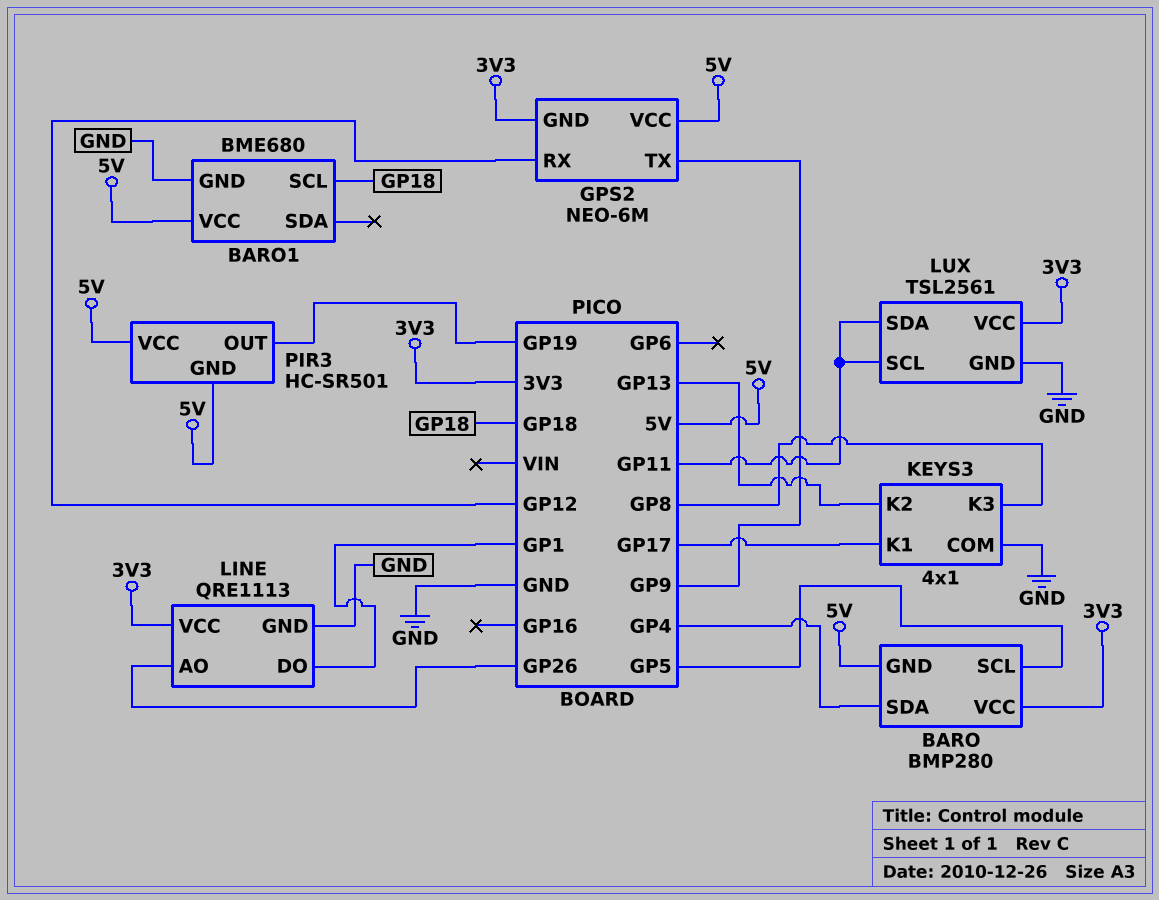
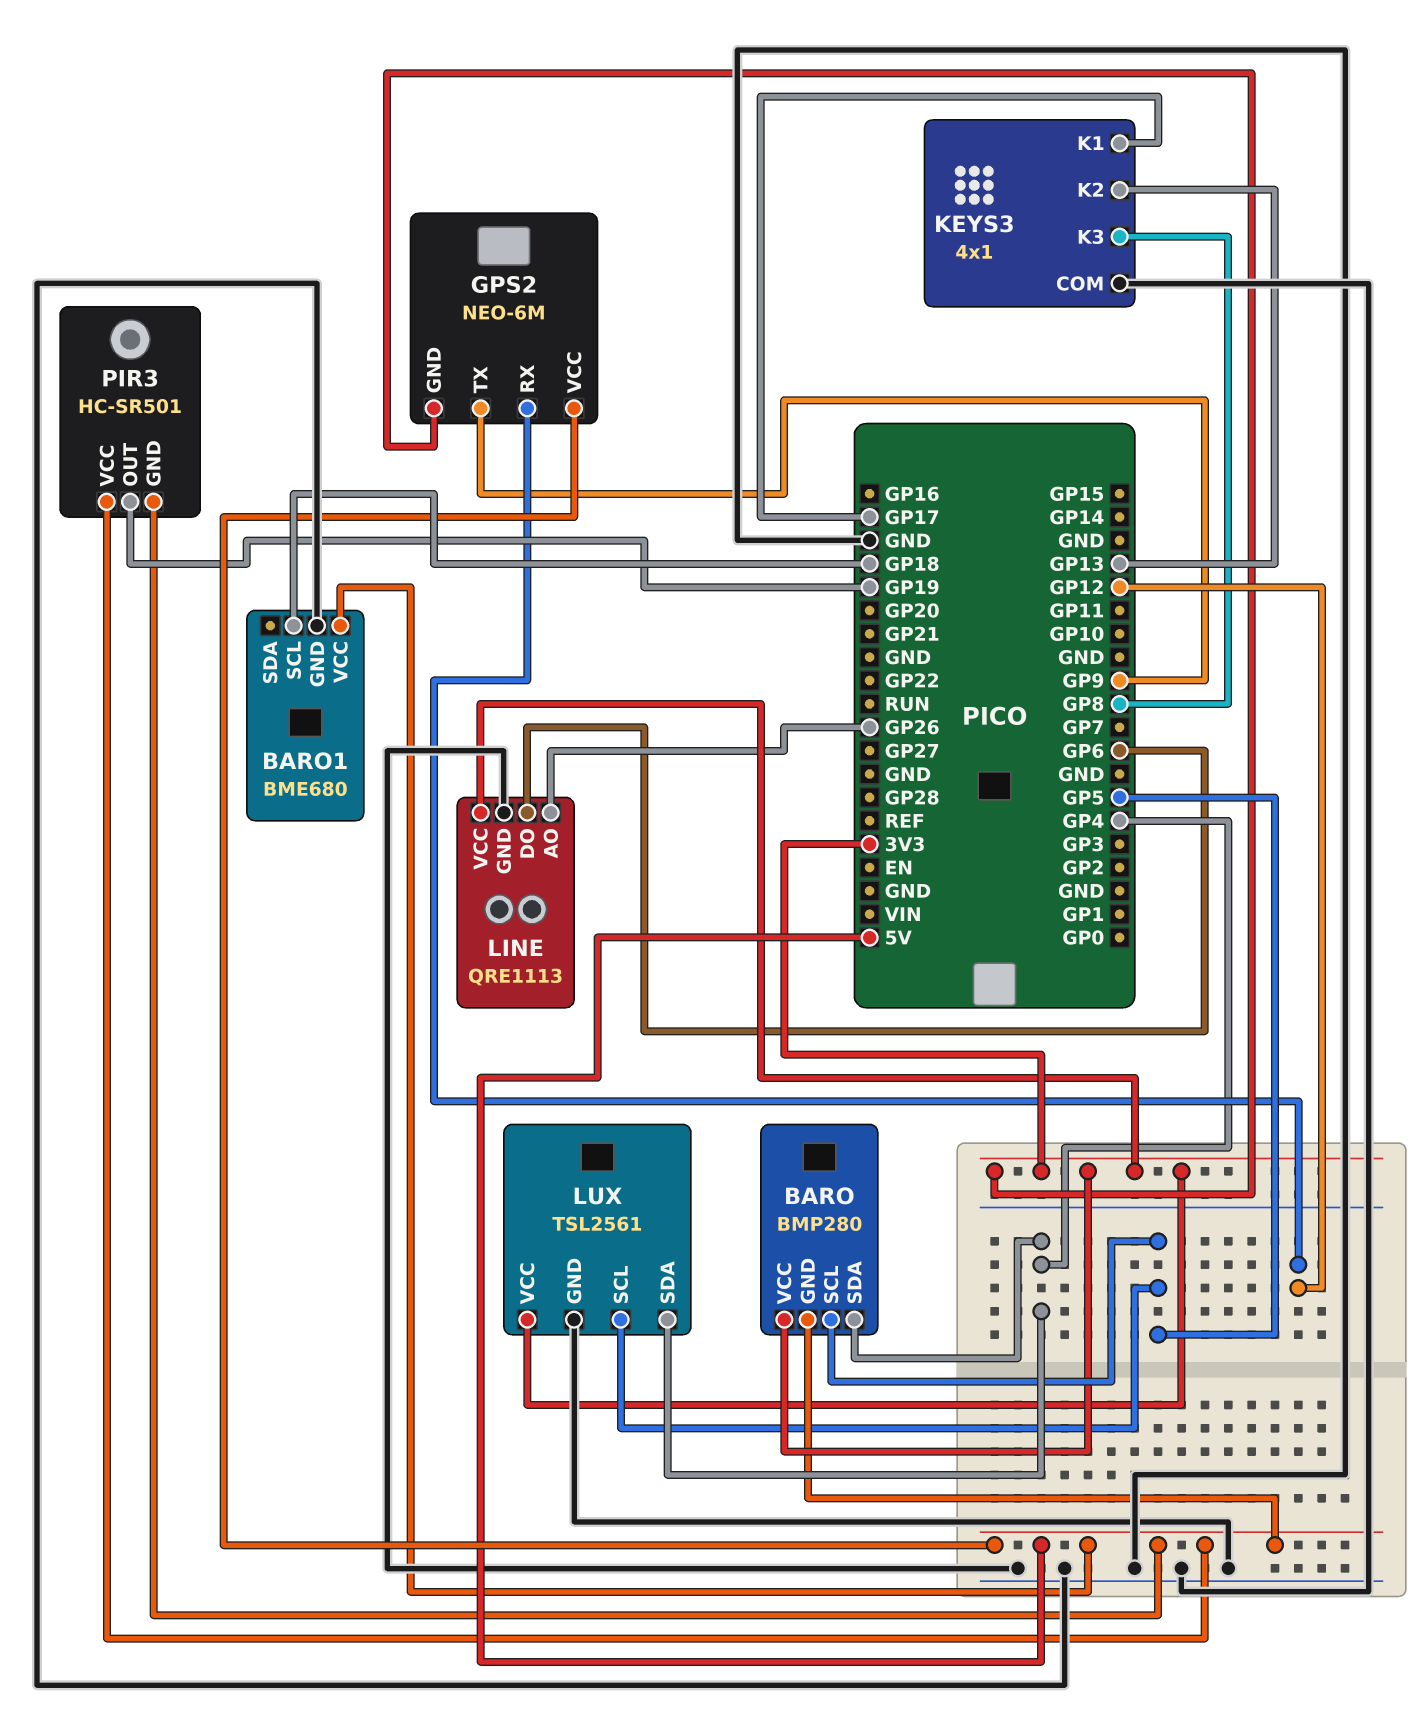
LINE pin DO: GP1 -> GP6
LUX pin SCL: GP11 -> GP5
LUX pin SDA: GP11 -> GP4

